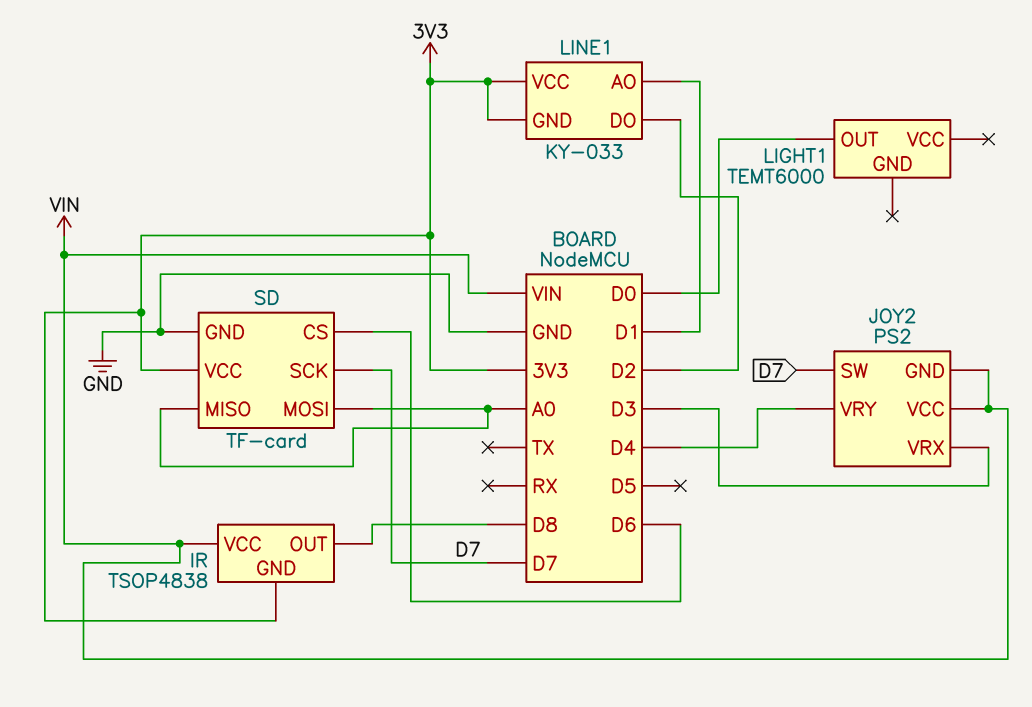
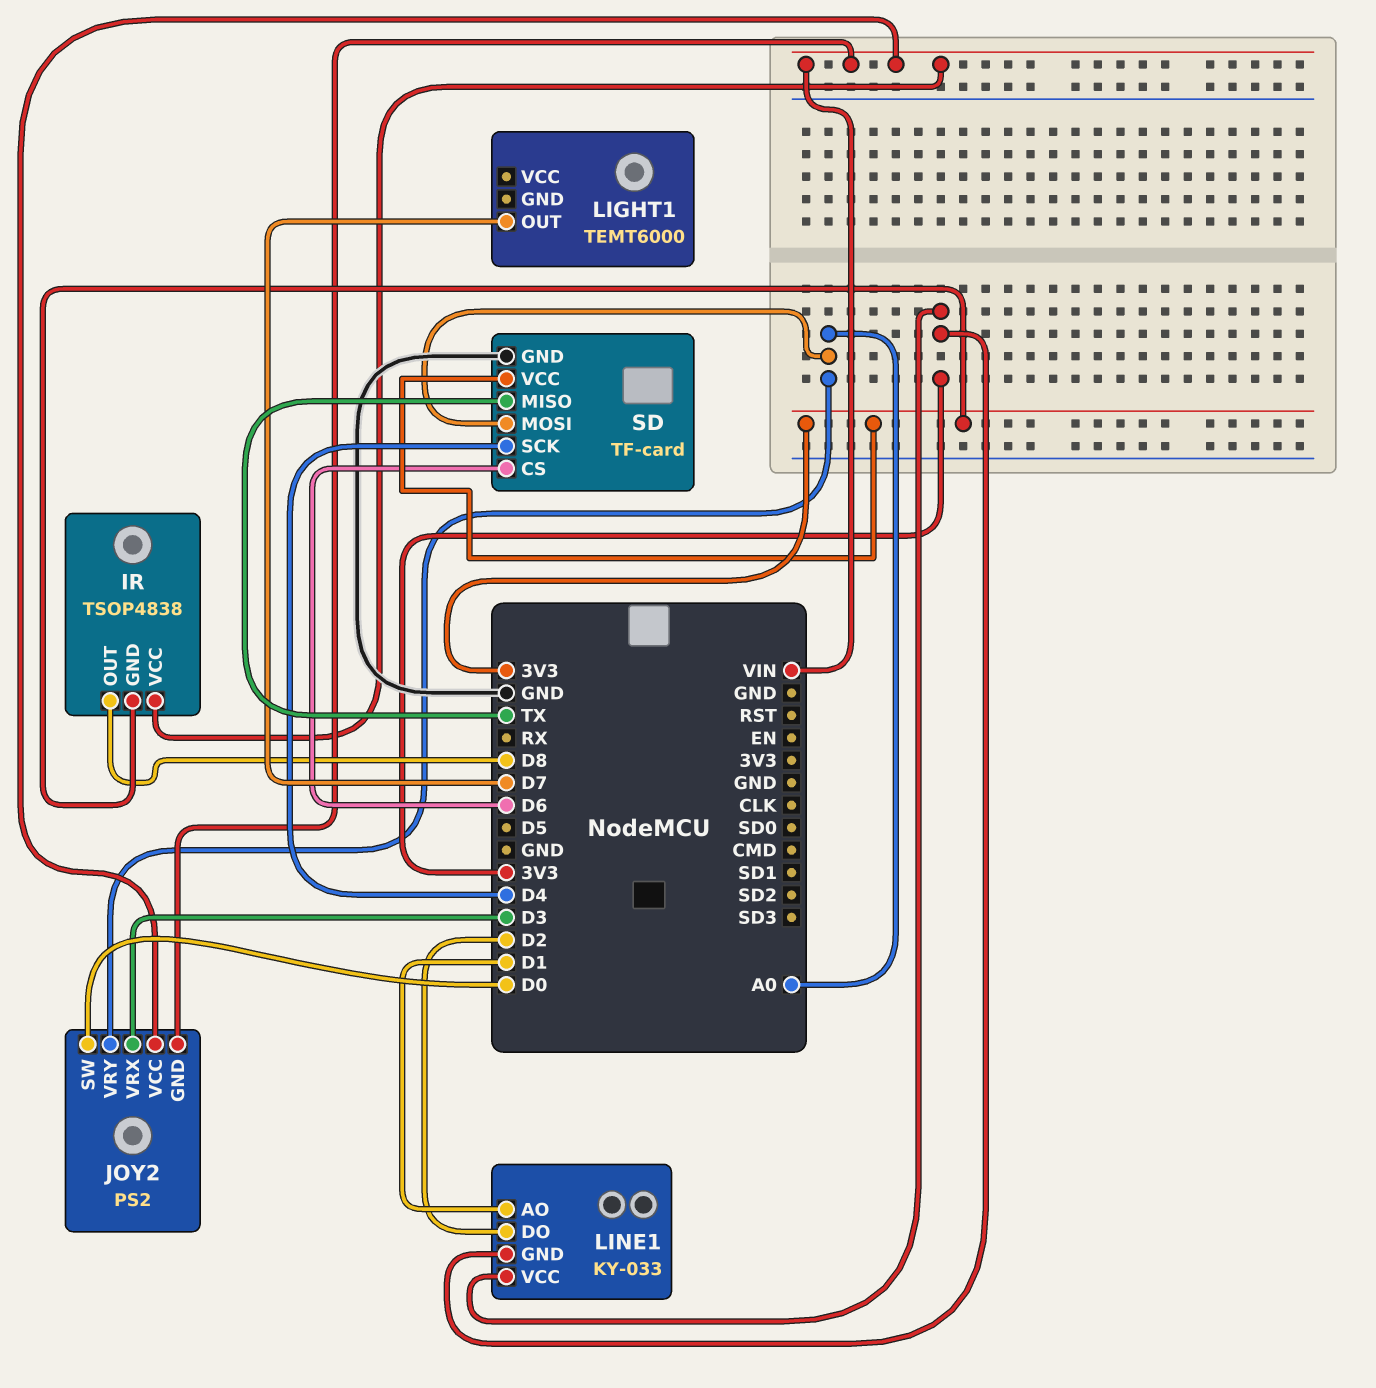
JOY2 pin SW: D7 -> D0
JOY2 pin VRY: D4 -> A0
LIGHT1 pin OUT: D0 -> D7
SD pin MISO: A0 -> TX
SD pin SCK: D7 -> D4

